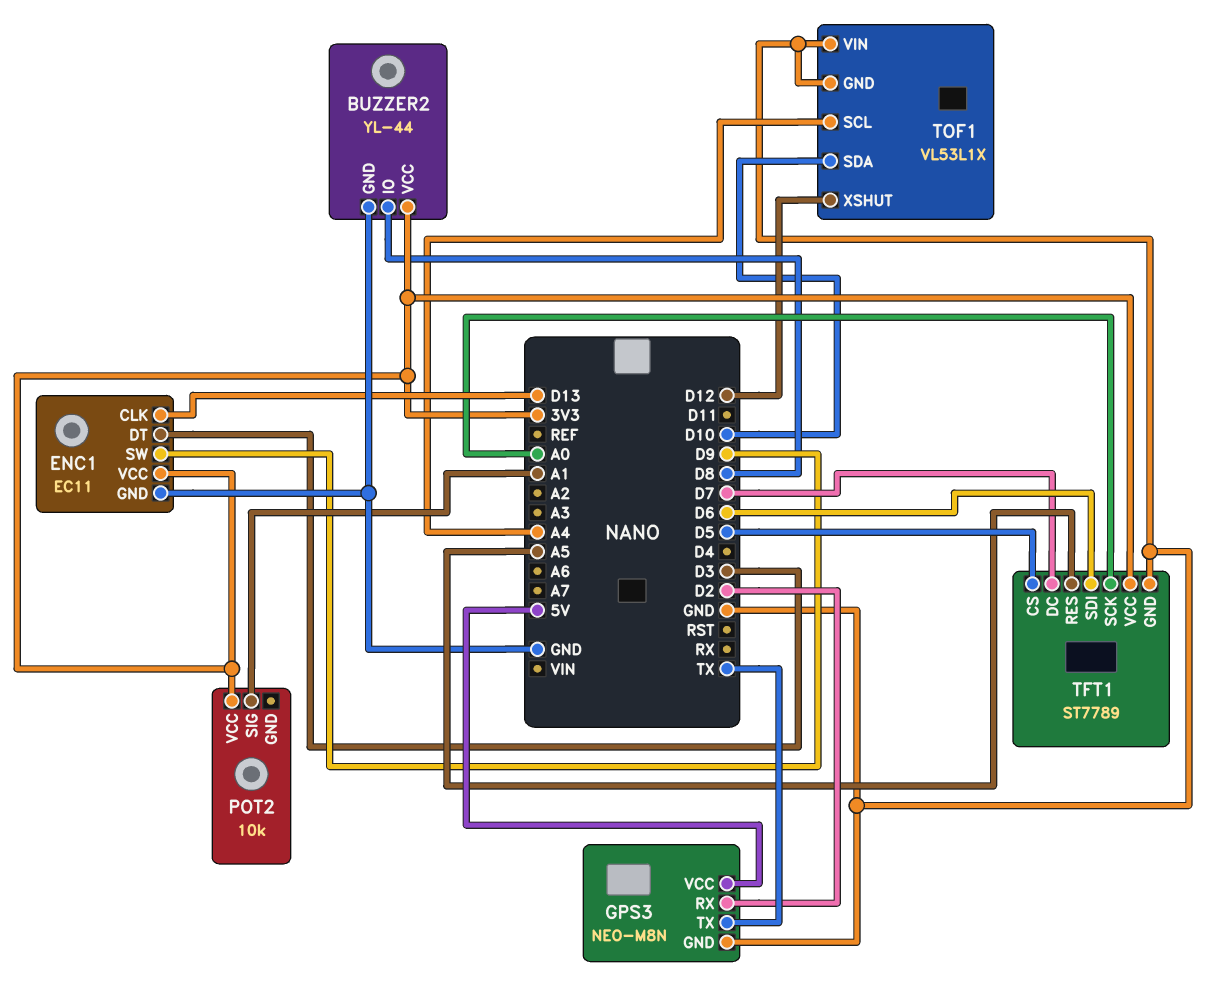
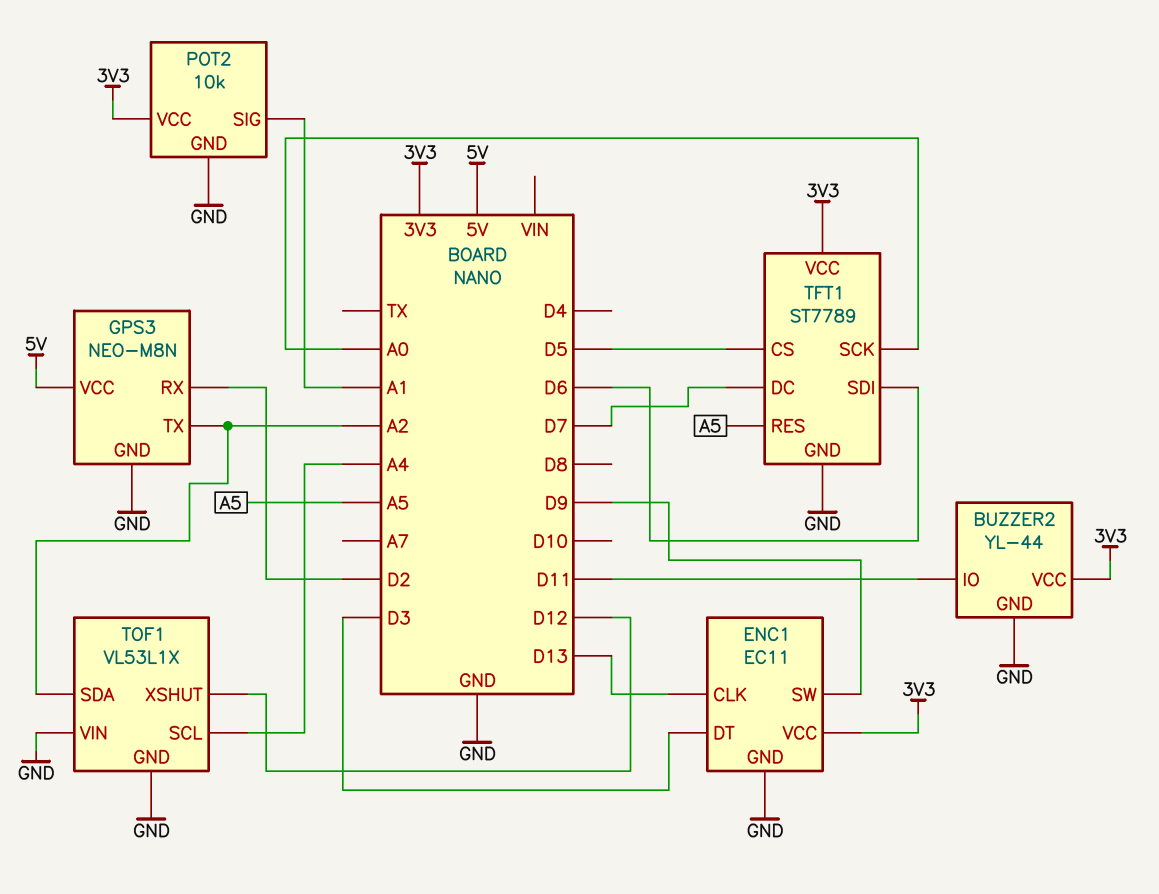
BUZZER2 pin IO: D8 -> D11
GPS3 pin TX: TX -> A2
POT2 pin GND: none -> GND
TOF1 pin SDA: D10 -> A2

